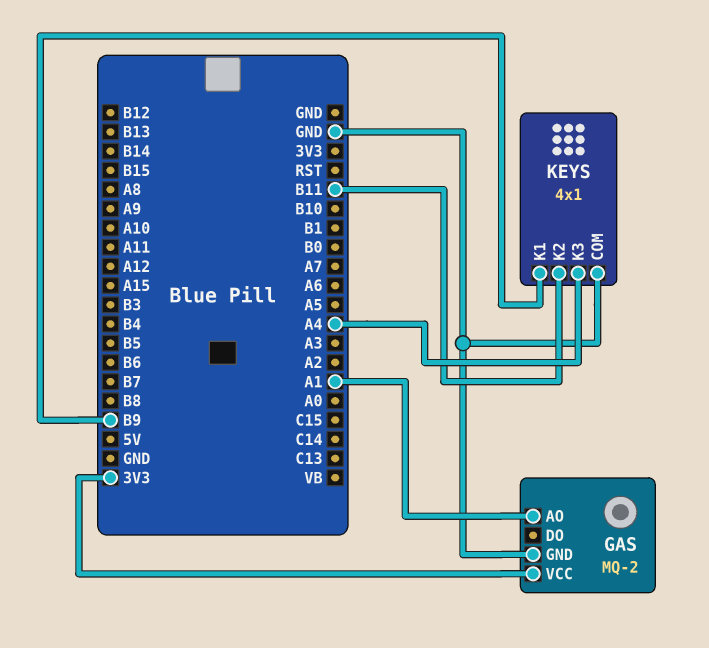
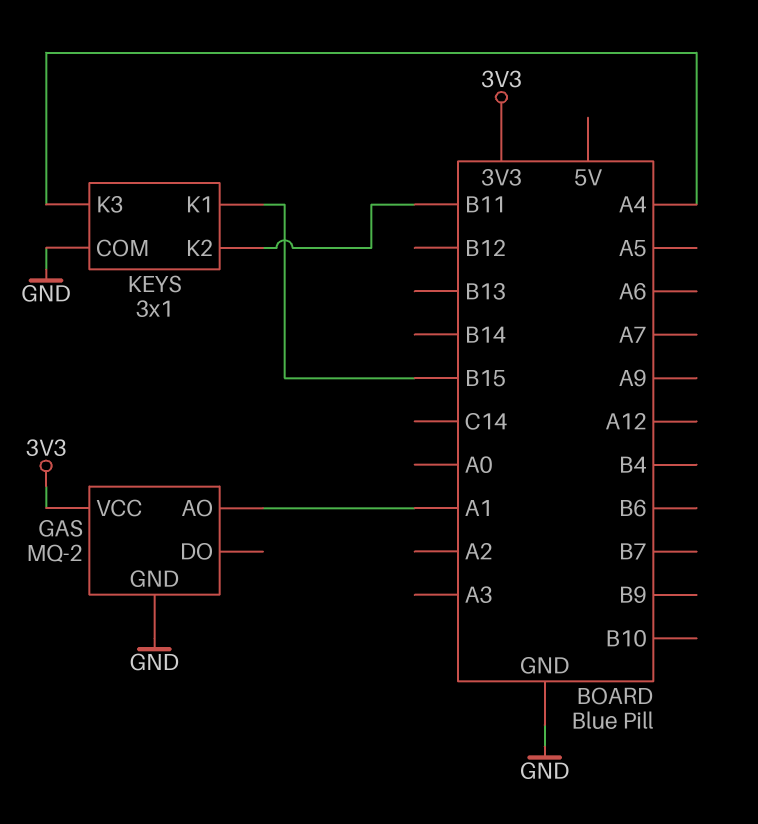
KEYS: 4x1 -> 3x1
KEYS pin K1: B9 -> B15

